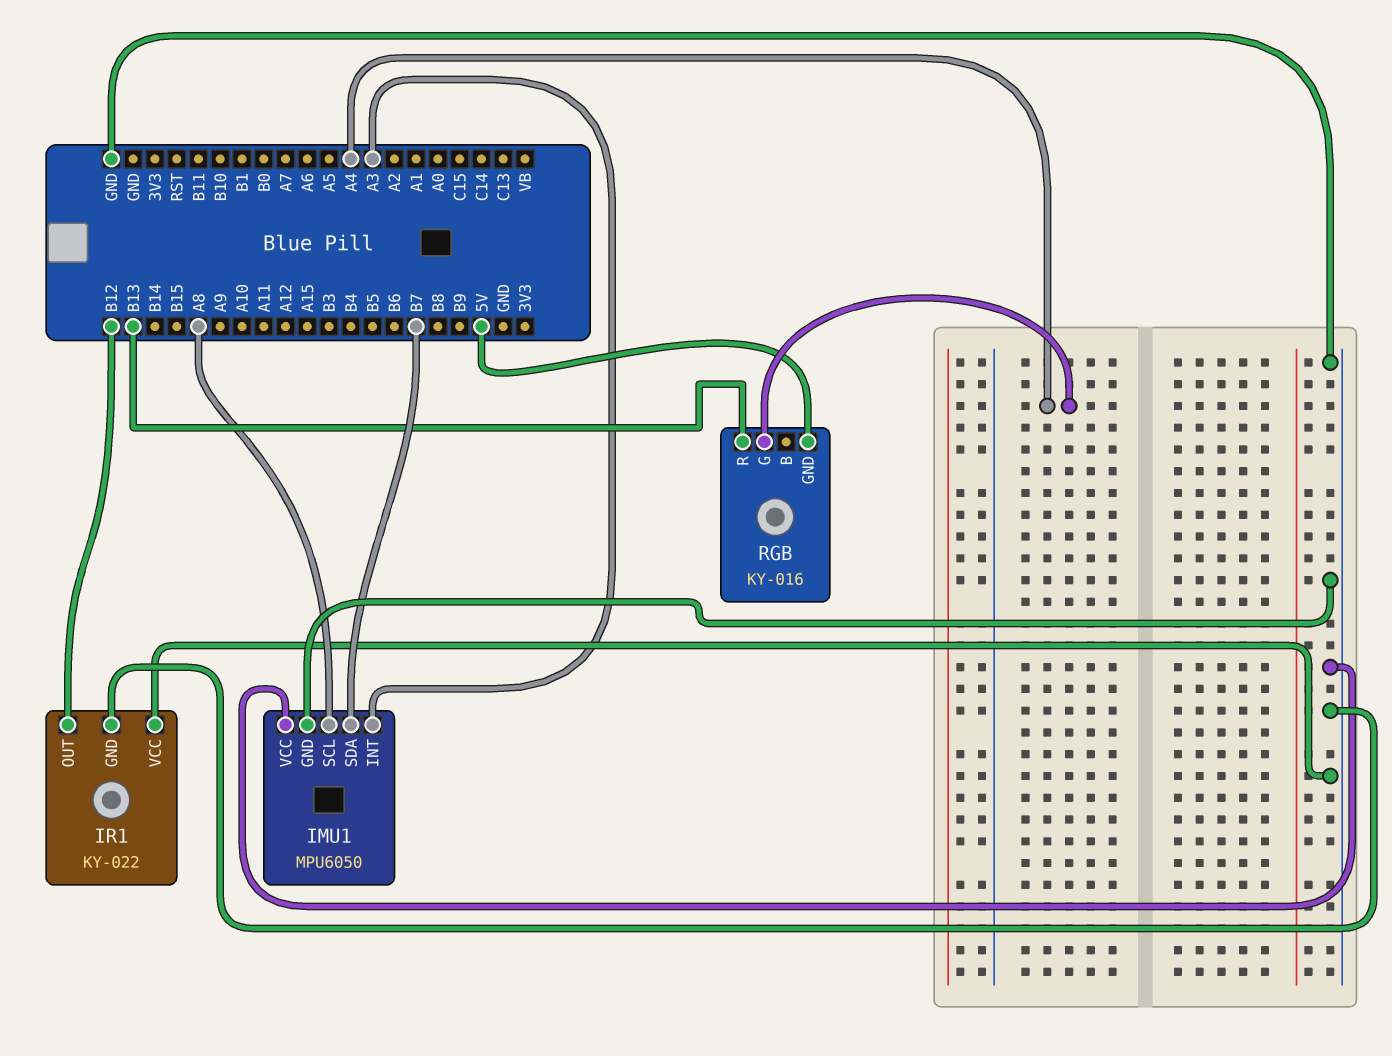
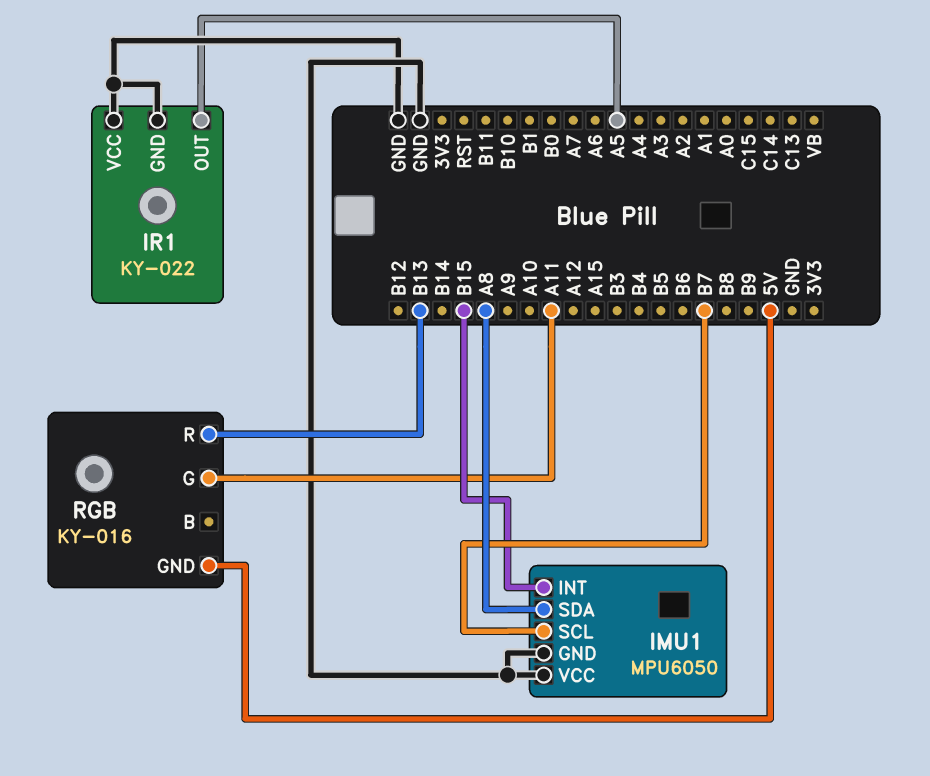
IMU1 pin INT: A3 -> B15
IMU1 pin SCL: A8 -> B7
IMU1 pin SDA: B7 -> A8
IR1 pin OUT: B12 -> A5
RGB pin G: A4 -> A11

